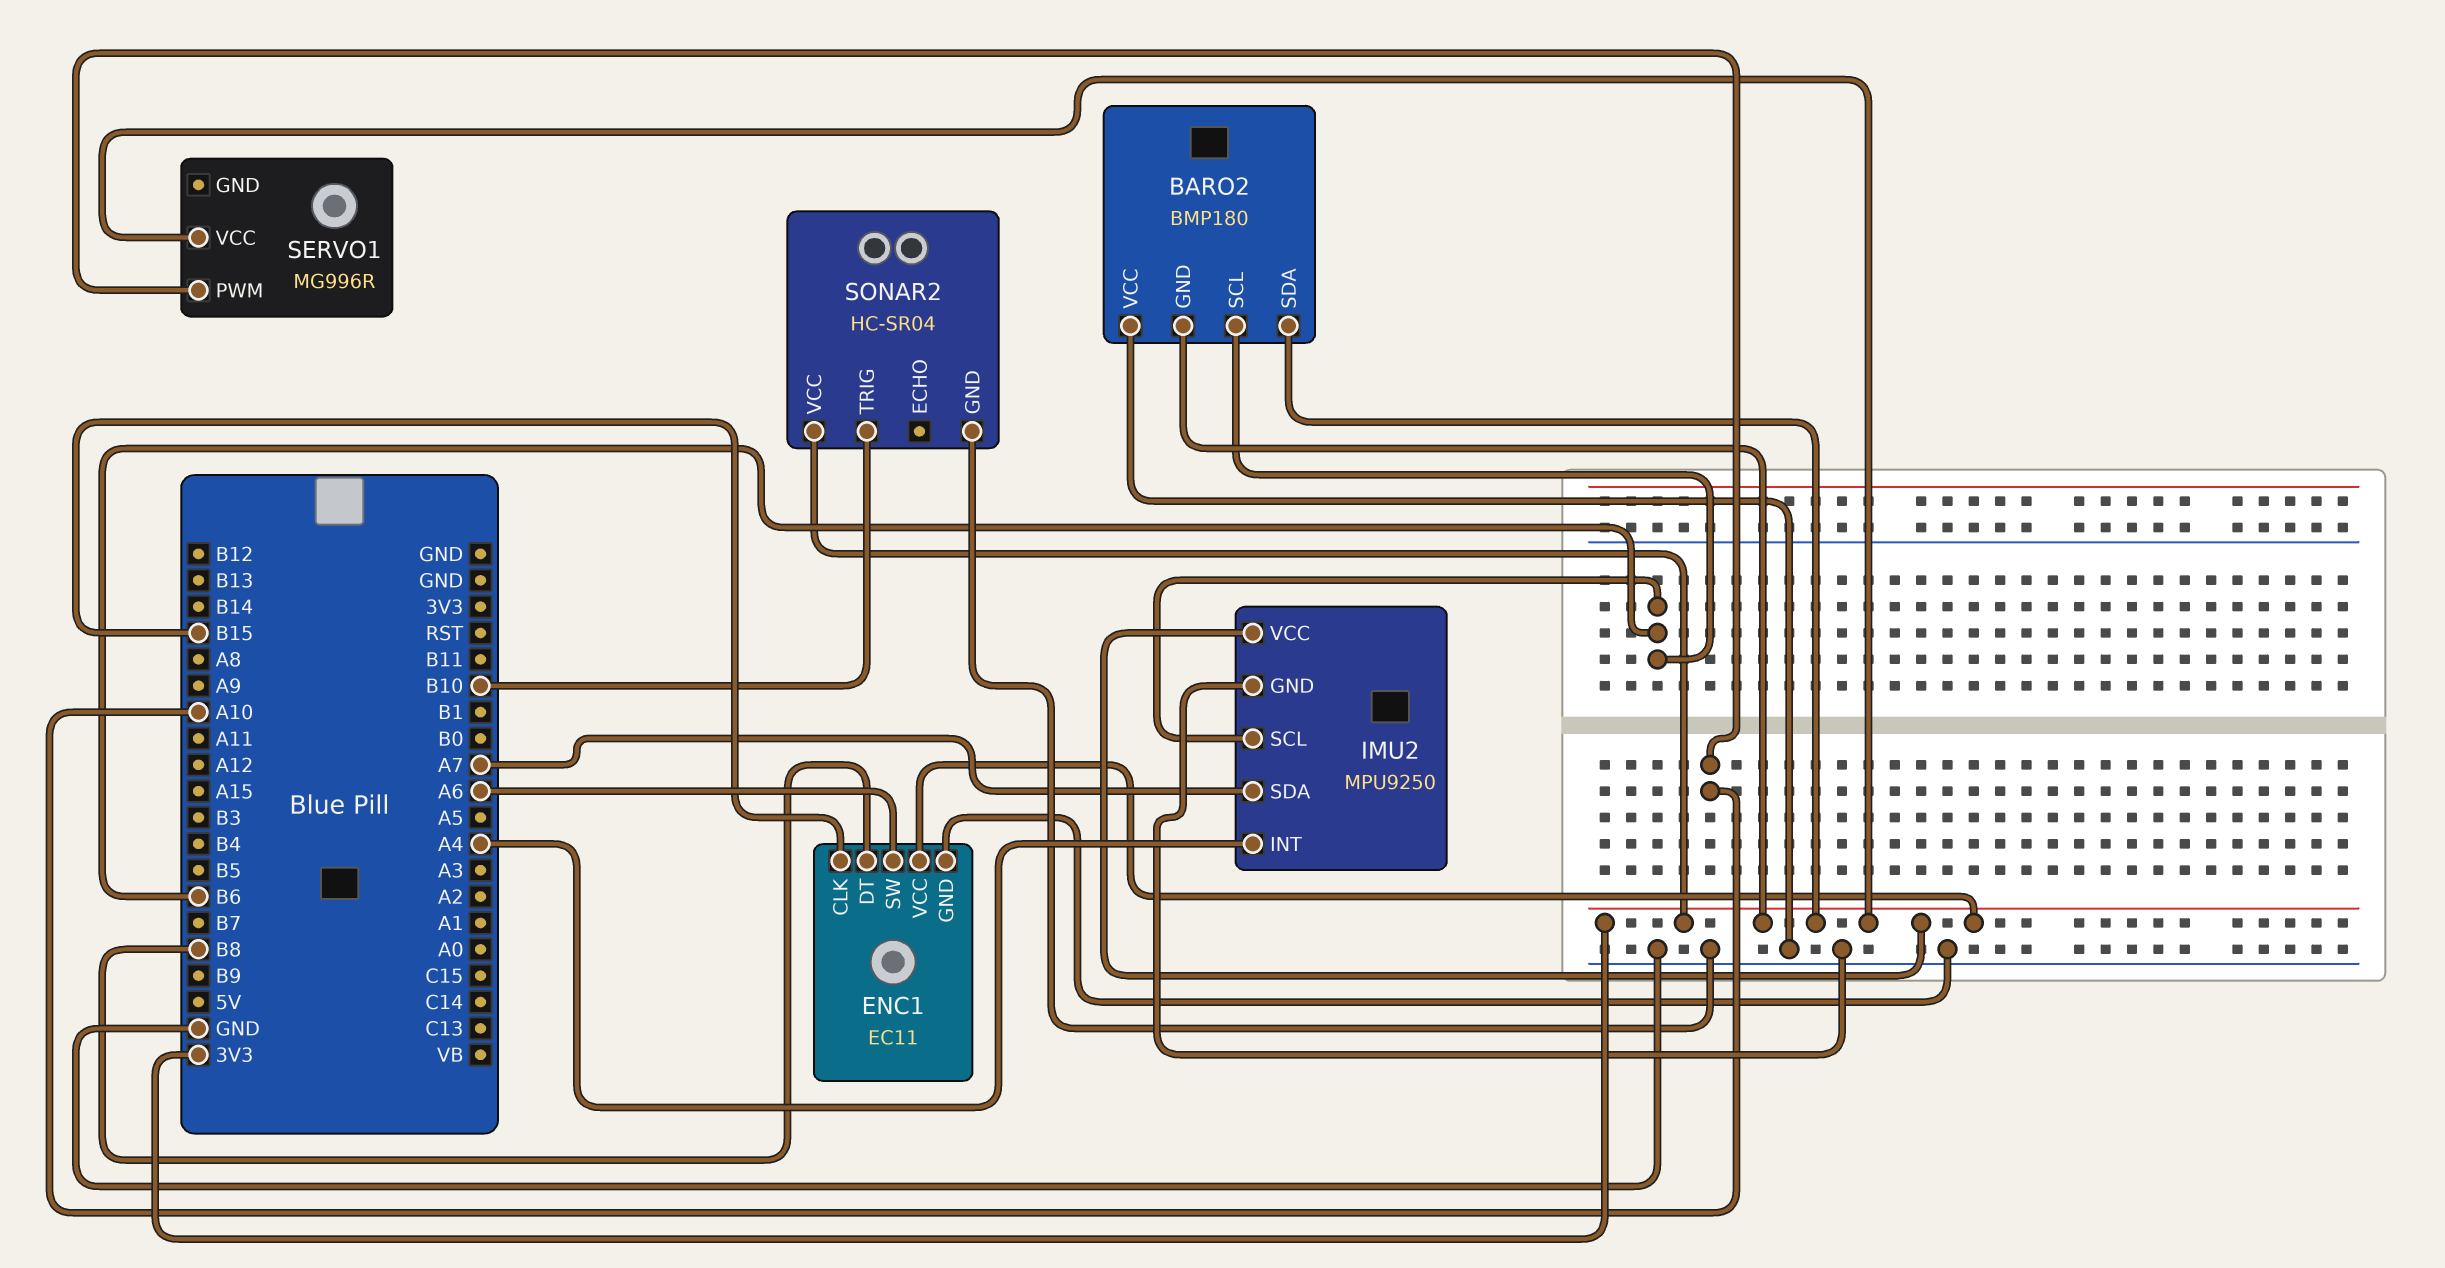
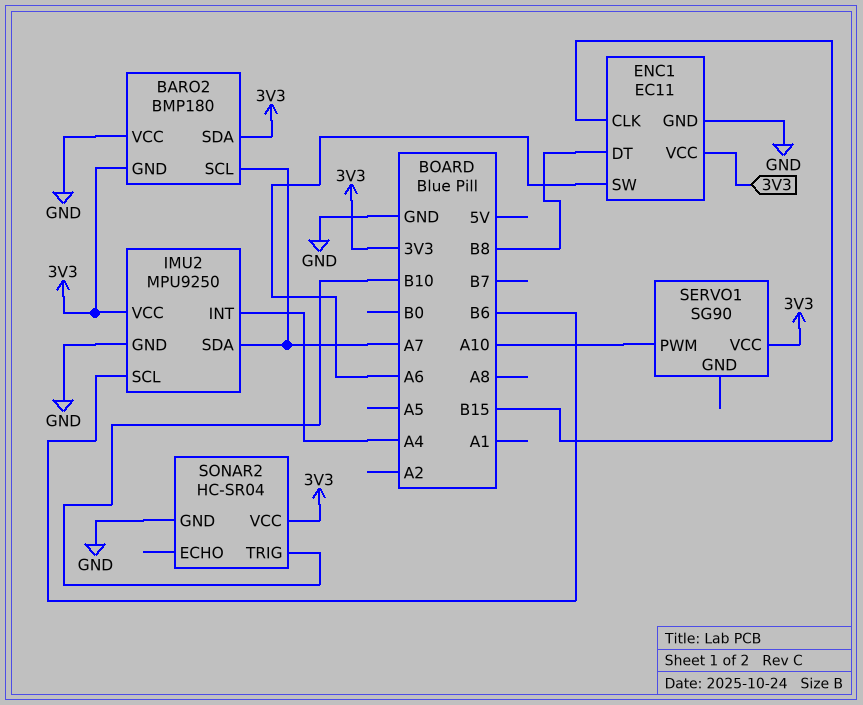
BARO2 pin SCL: B6 -> A7
SERVO1: MG996R -> SG90

